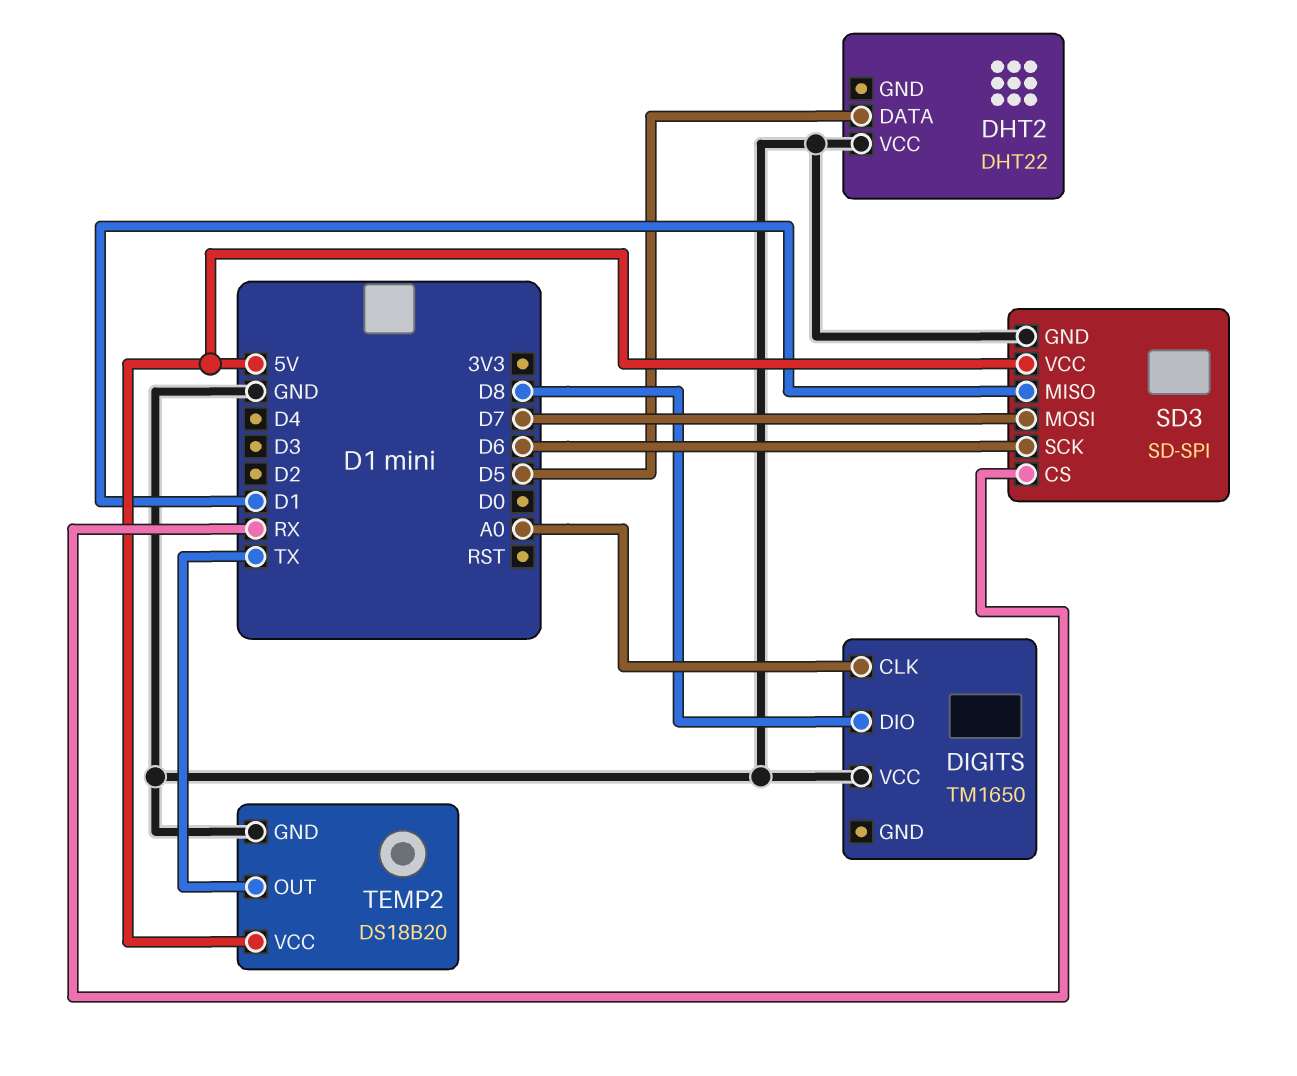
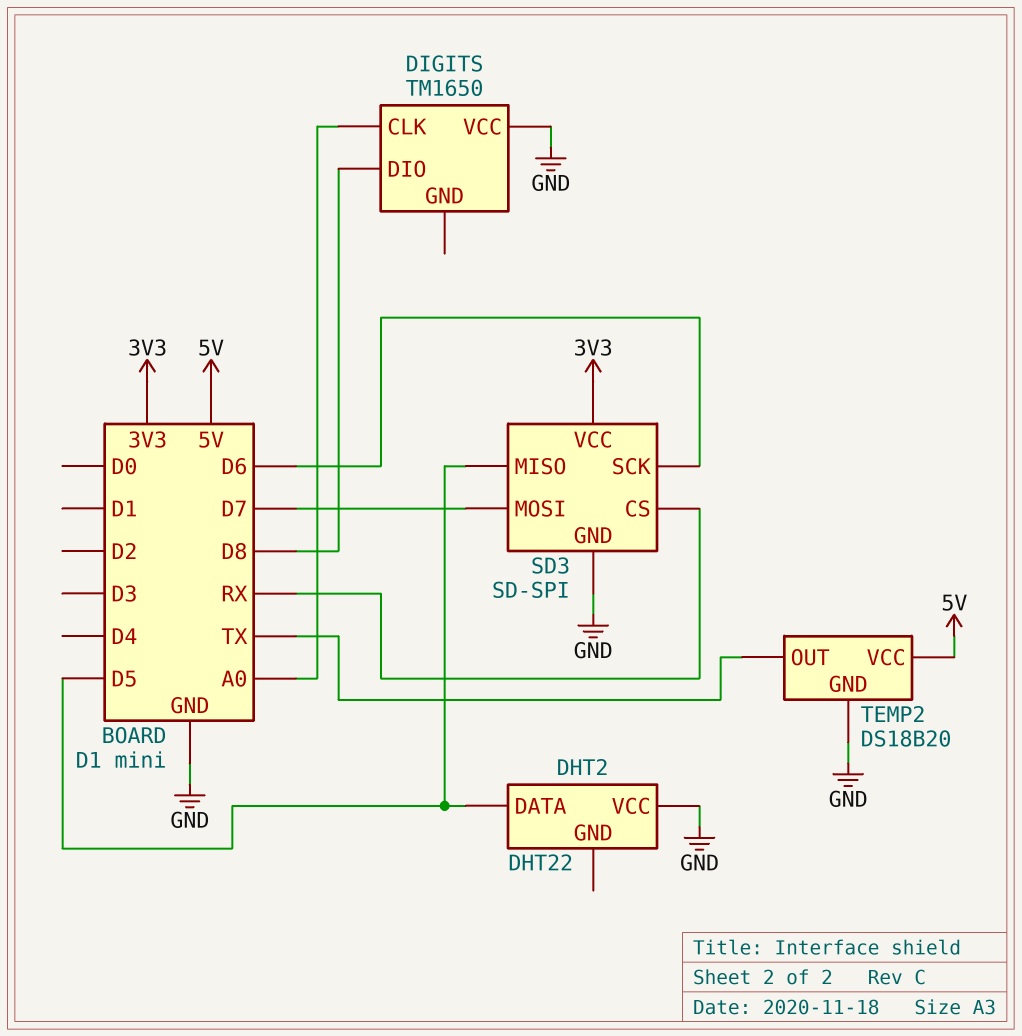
SD3 pin MISO: D1 -> D5
SD3 pin VCC: 5V -> 3V3

